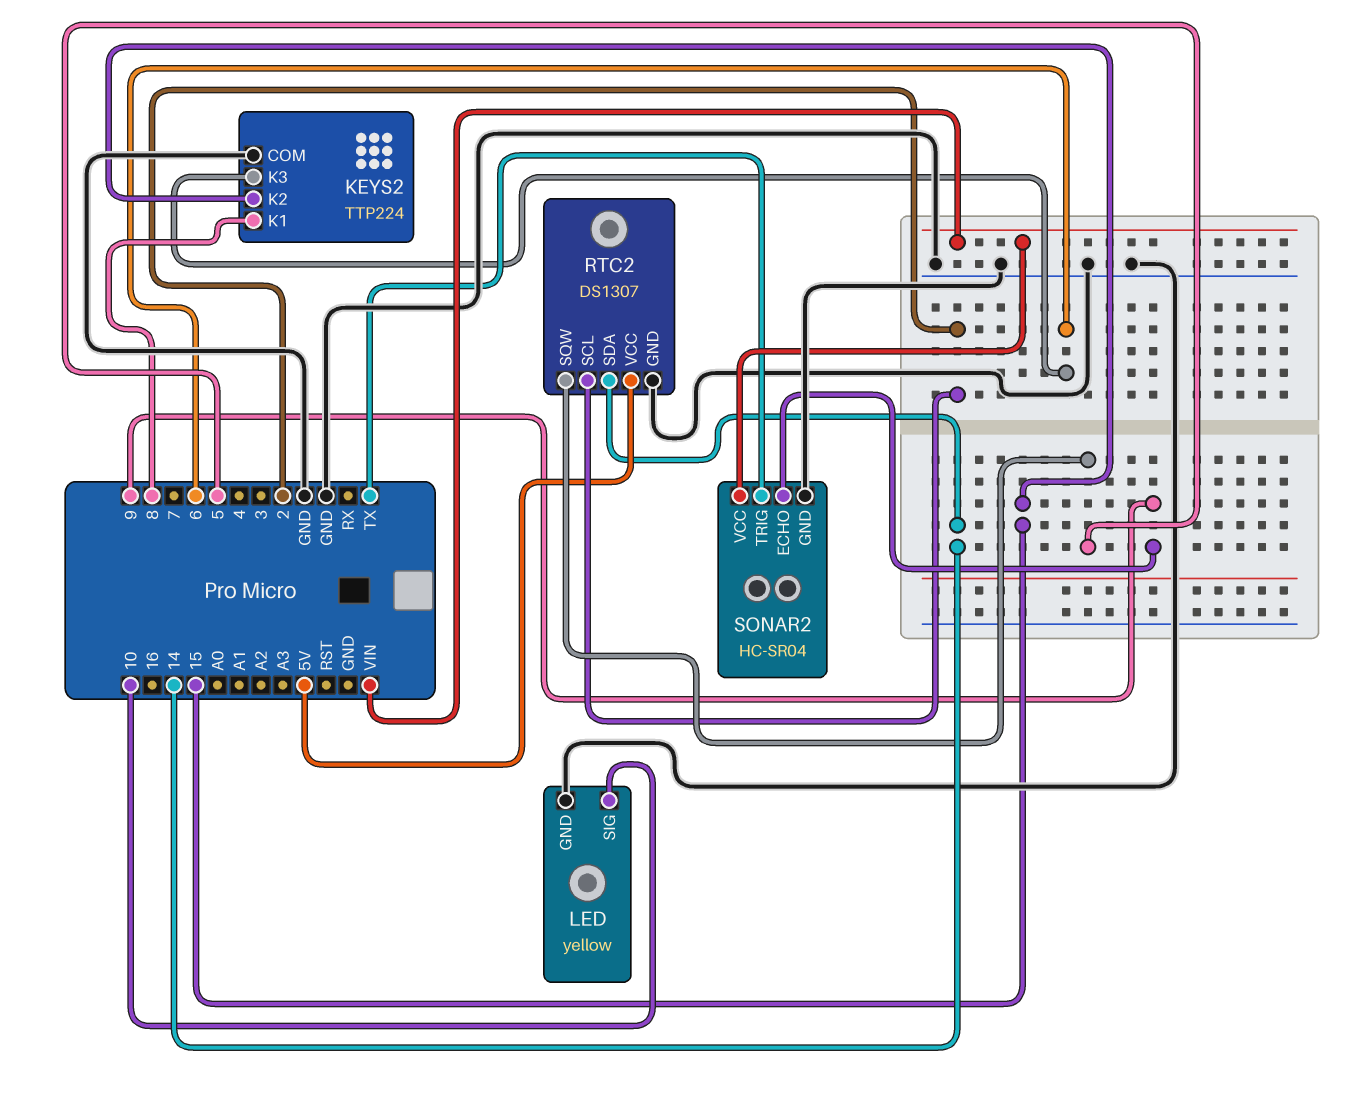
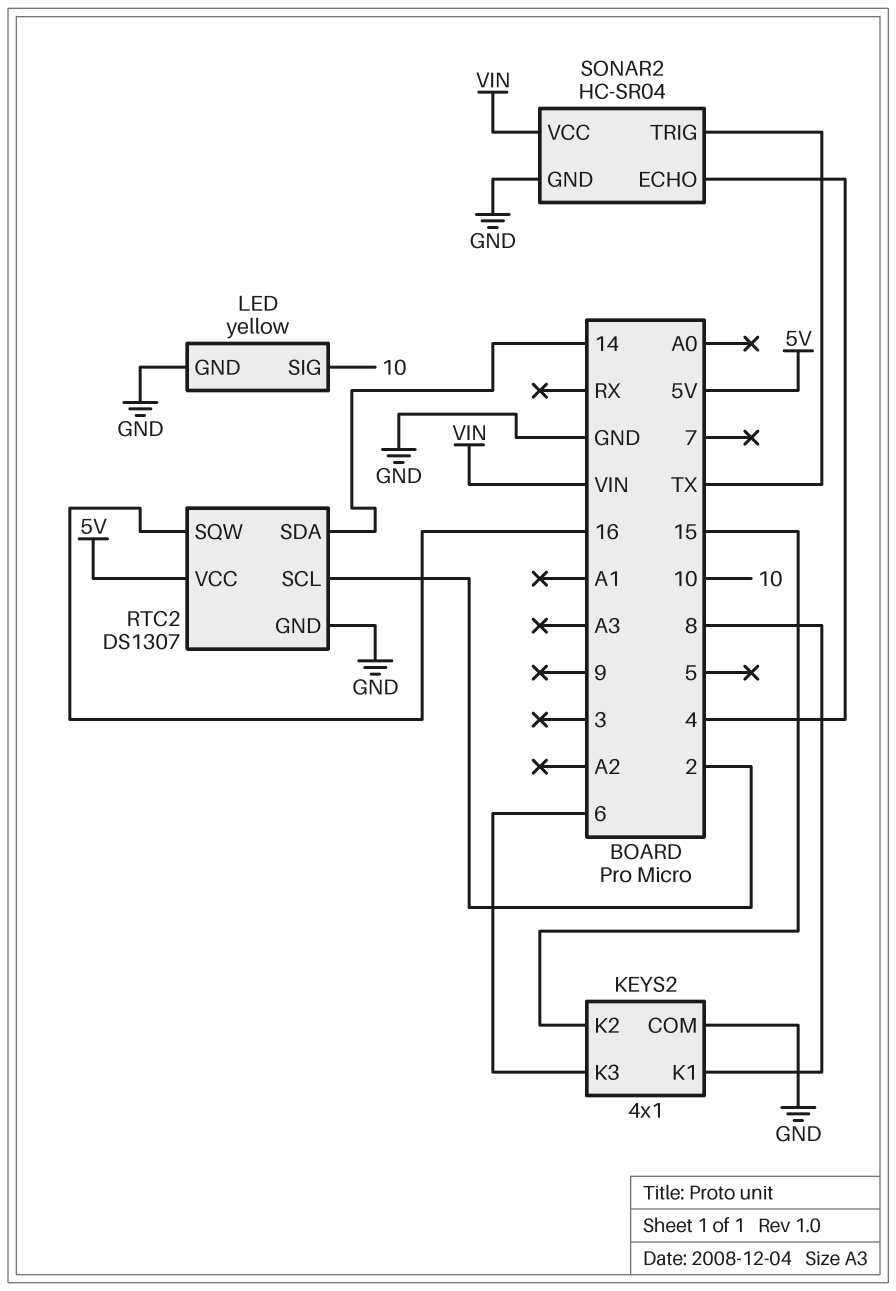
KEYS2: TTP224 -> 4x1
RTC2 pin SQW: 5 -> 16
SONAR2 pin ECHO: 9 -> 4

